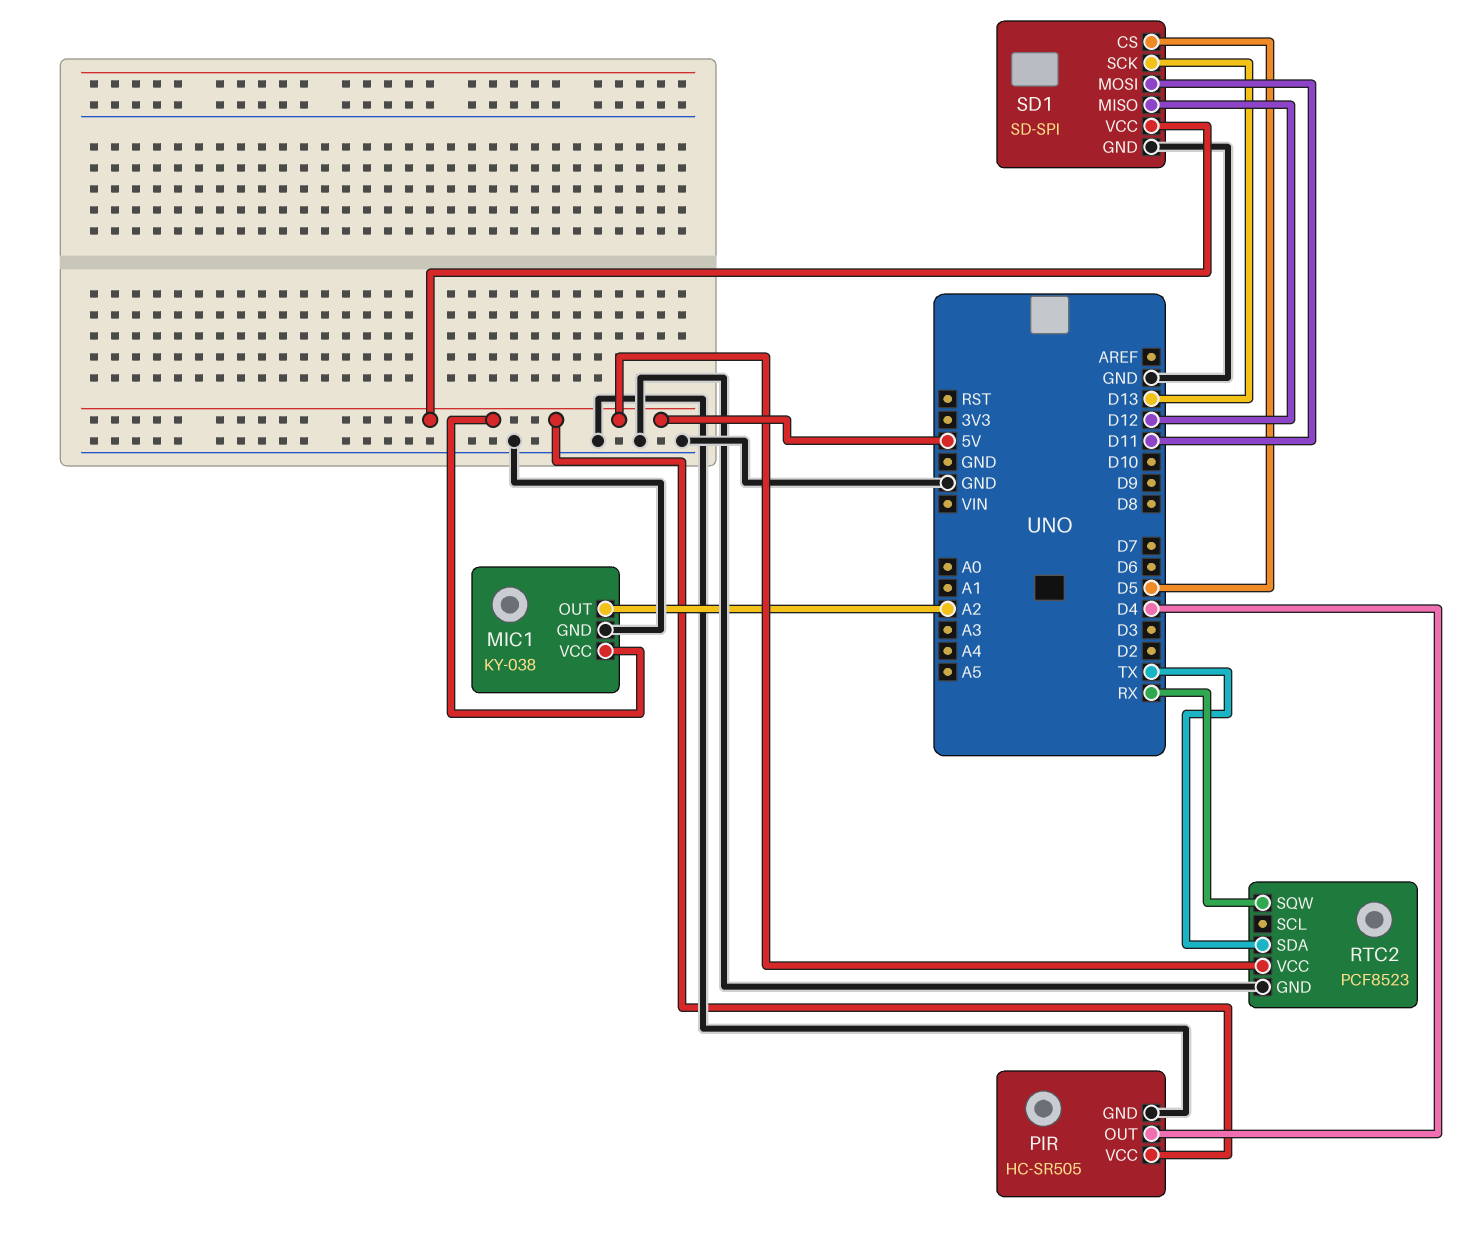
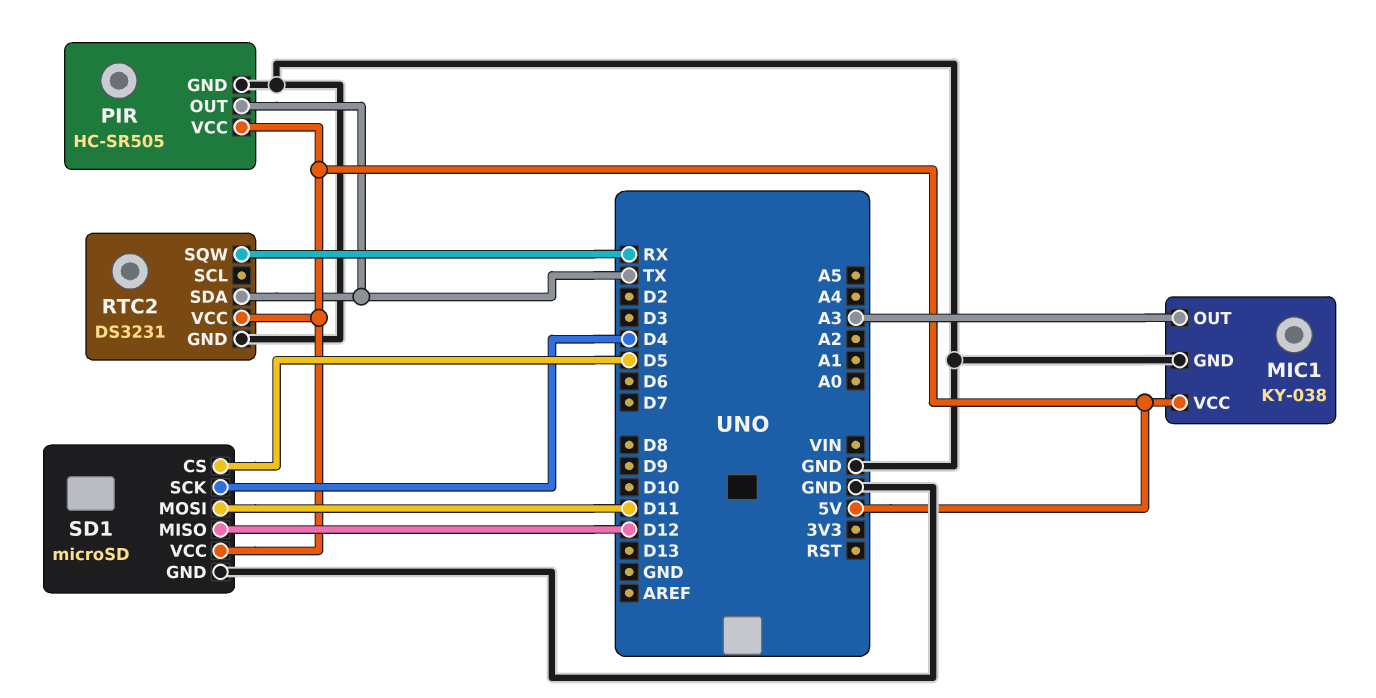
MIC1 pin OUT: A2 -> A3
PIR pin OUT: D4 -> TX
RTC2: PCF8523 -> DS3231
SD1: SD-SPI -> microSD
SD1 pin SCK: D13 -> D4

